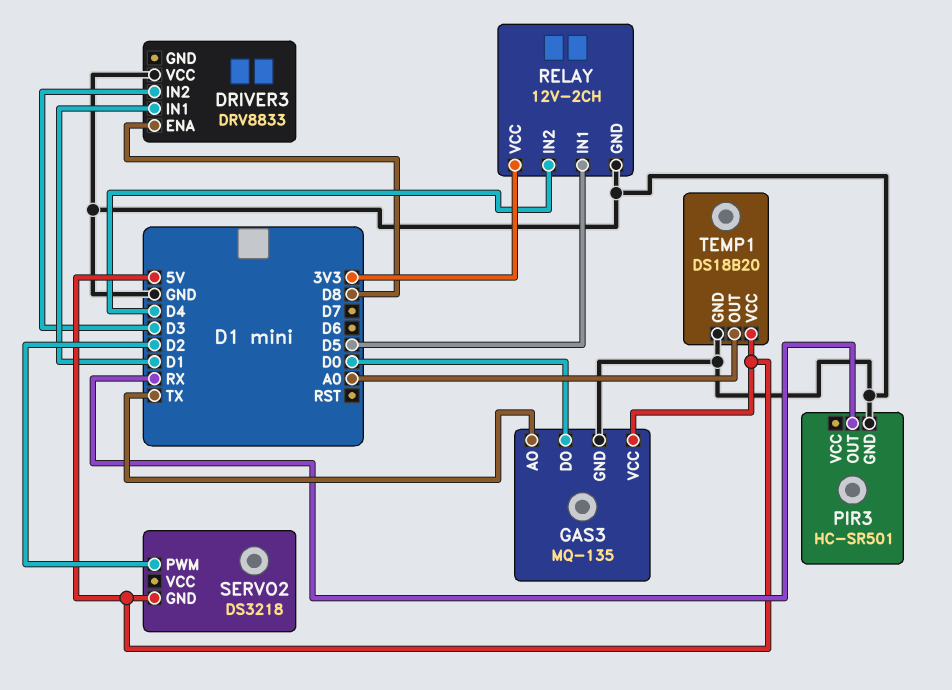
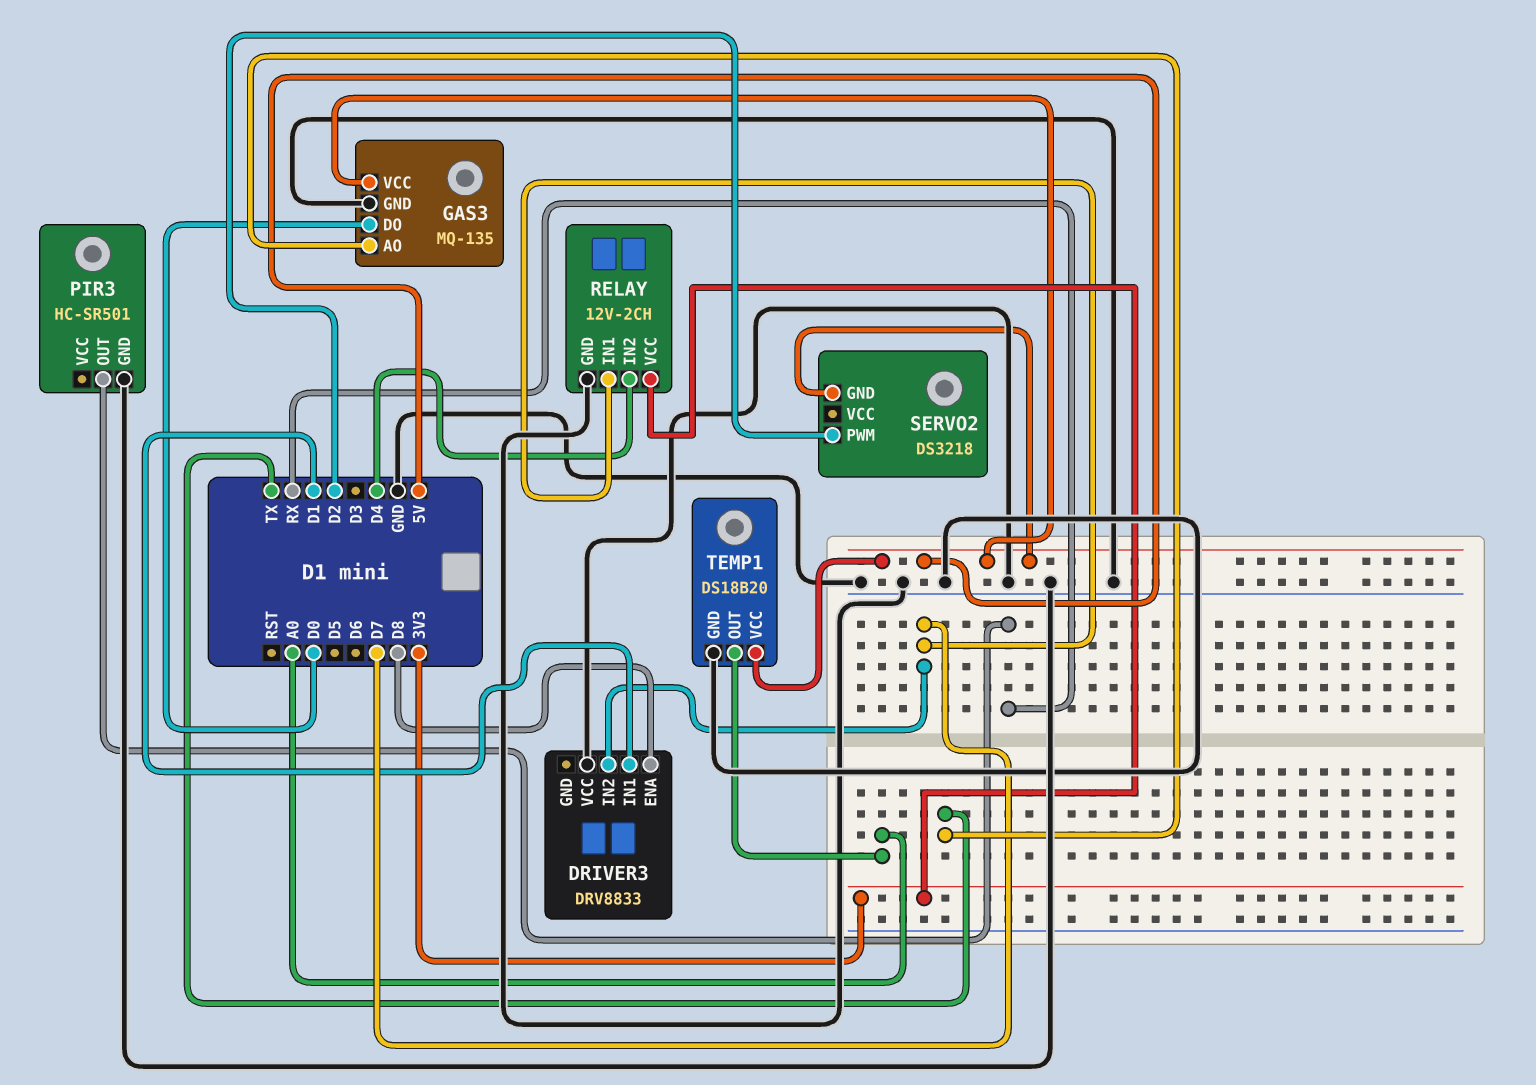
DRIVER3 pin IN2: D3 -> D7
RELAY pin IN1: D5 -> D7

